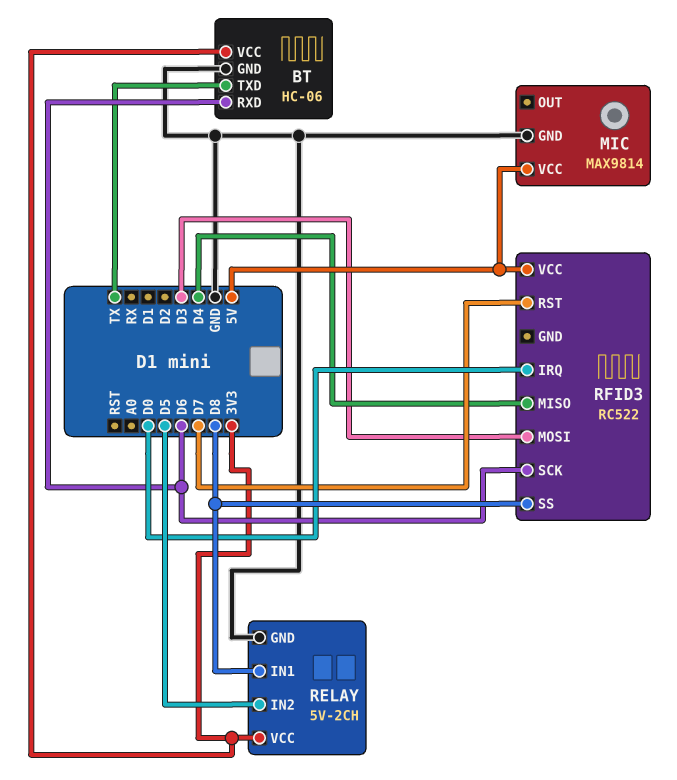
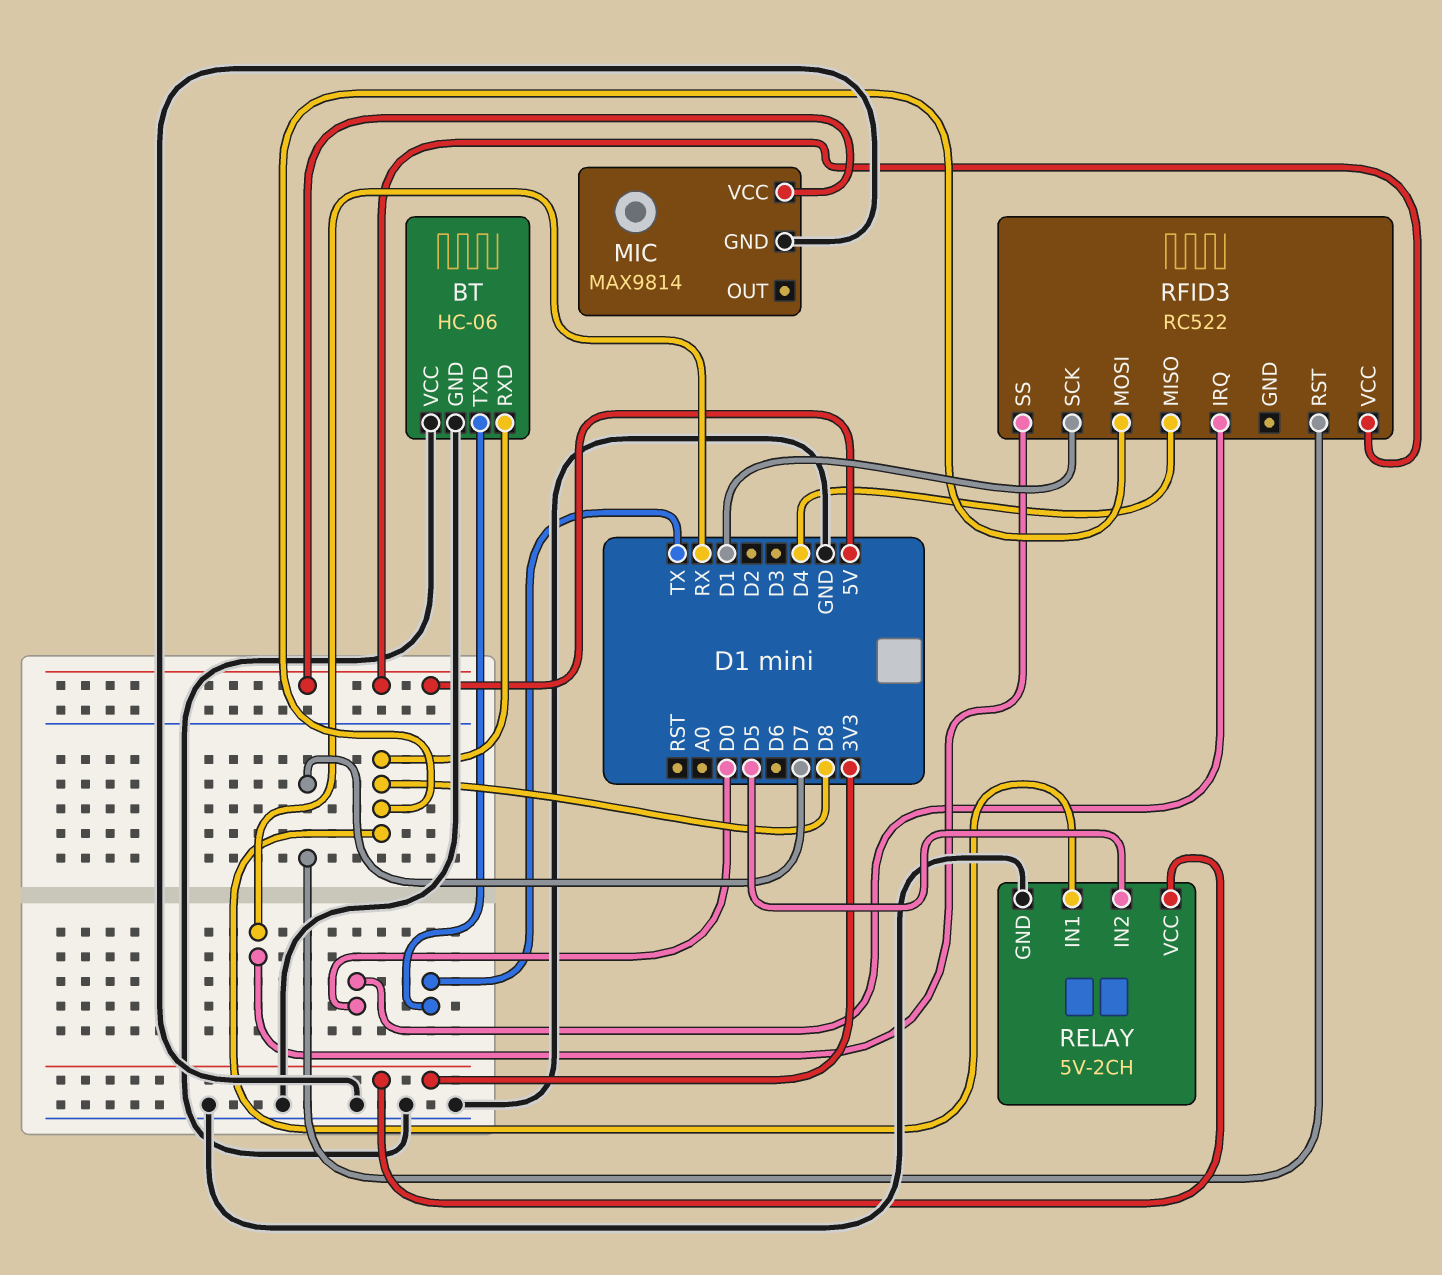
BT pin RXD: D6 -> D8
BT pin VCC: 3V3 -> GND
RFID3 pin MOSI: D3 -> D8
RFID3 pin SCK: D6 -> D1
RFID3 pin SS: D8 -> RX

